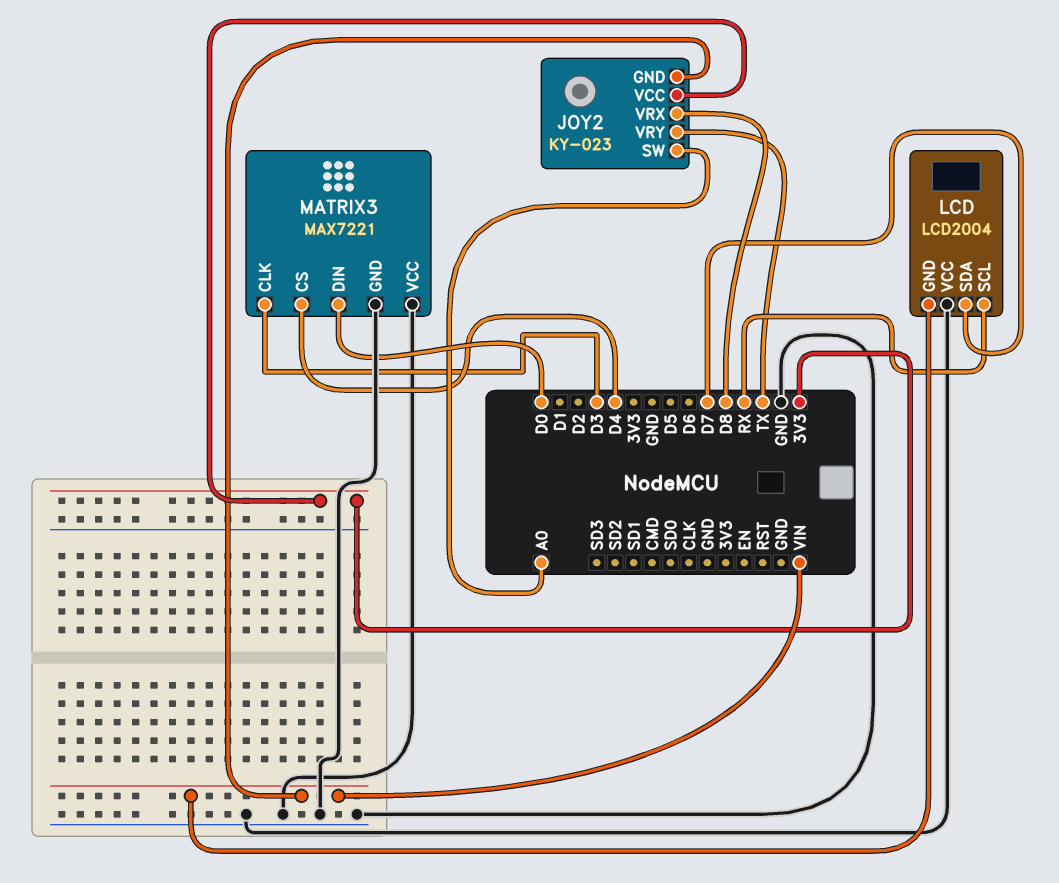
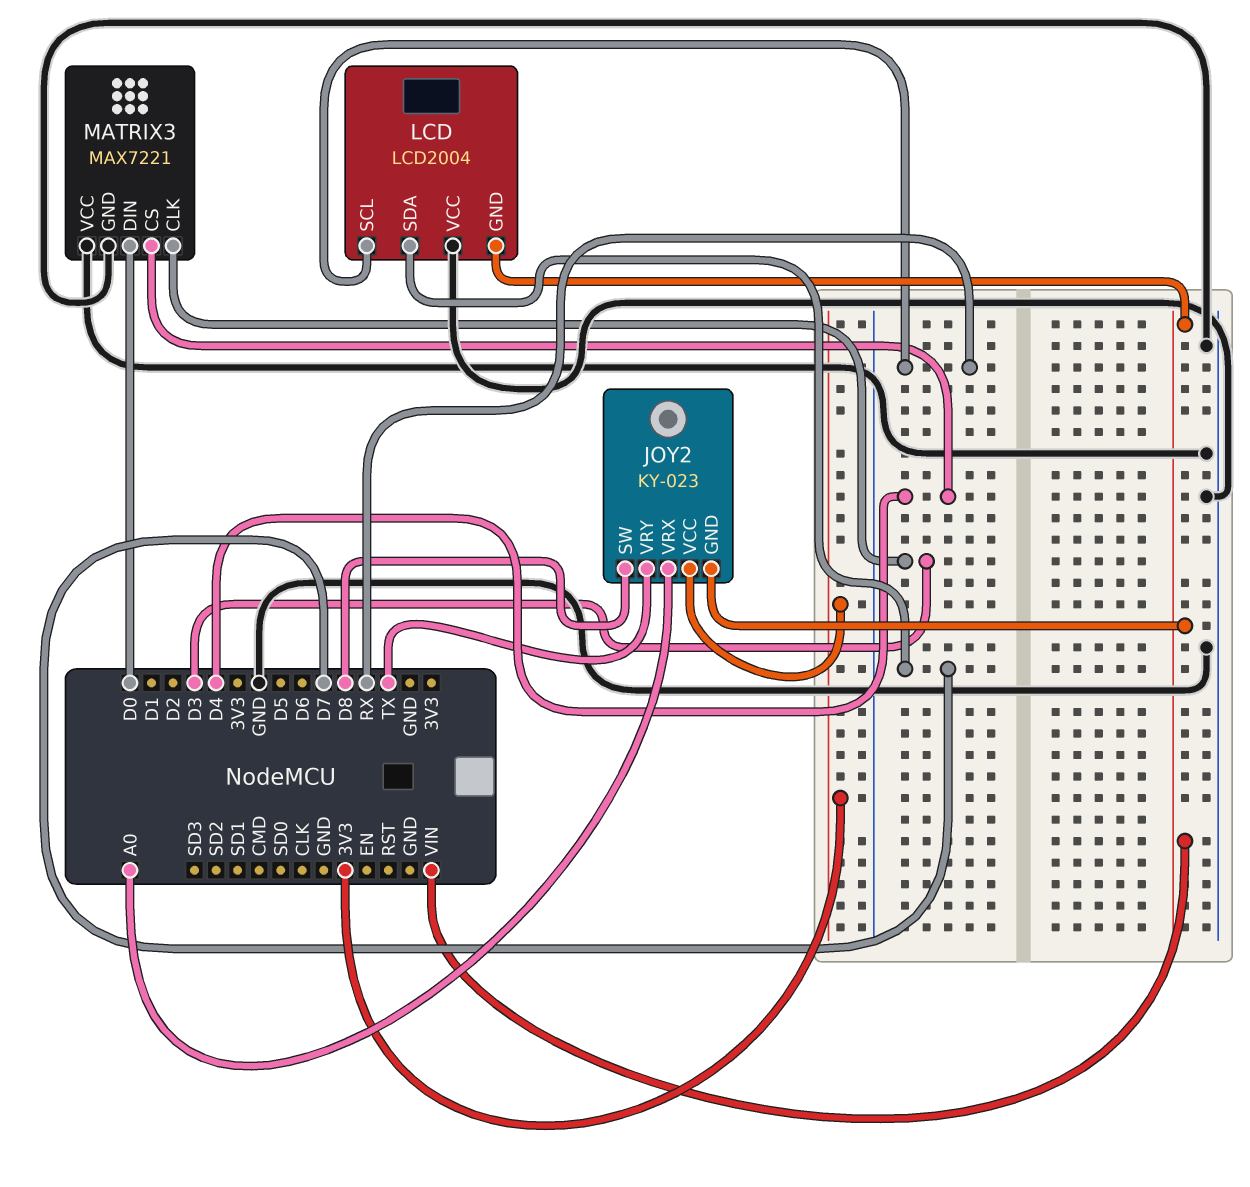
JOY2 pin SW: A0 -> D8
JOY2 pin VRX: D8 -> A0

